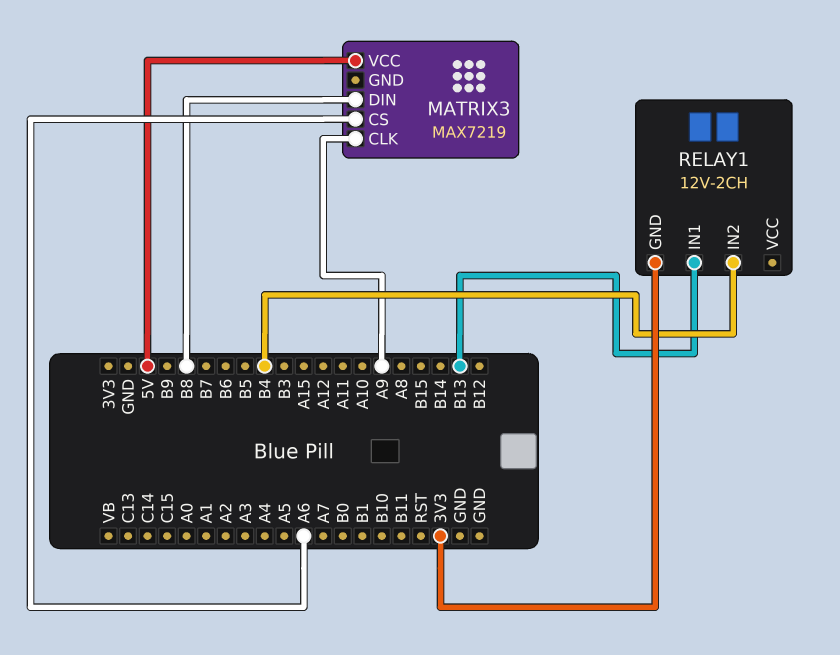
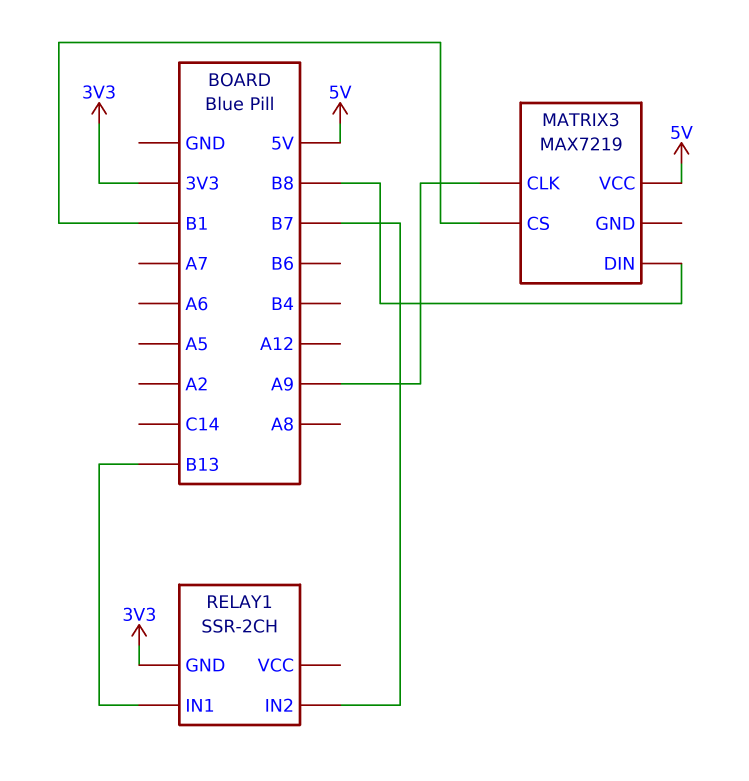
MATRIX3 pin CS: A6 -> B1
RELAY1: 12V-2CH -> SSR-2CH
RELAY1 pin IN2: B4 -> B7

